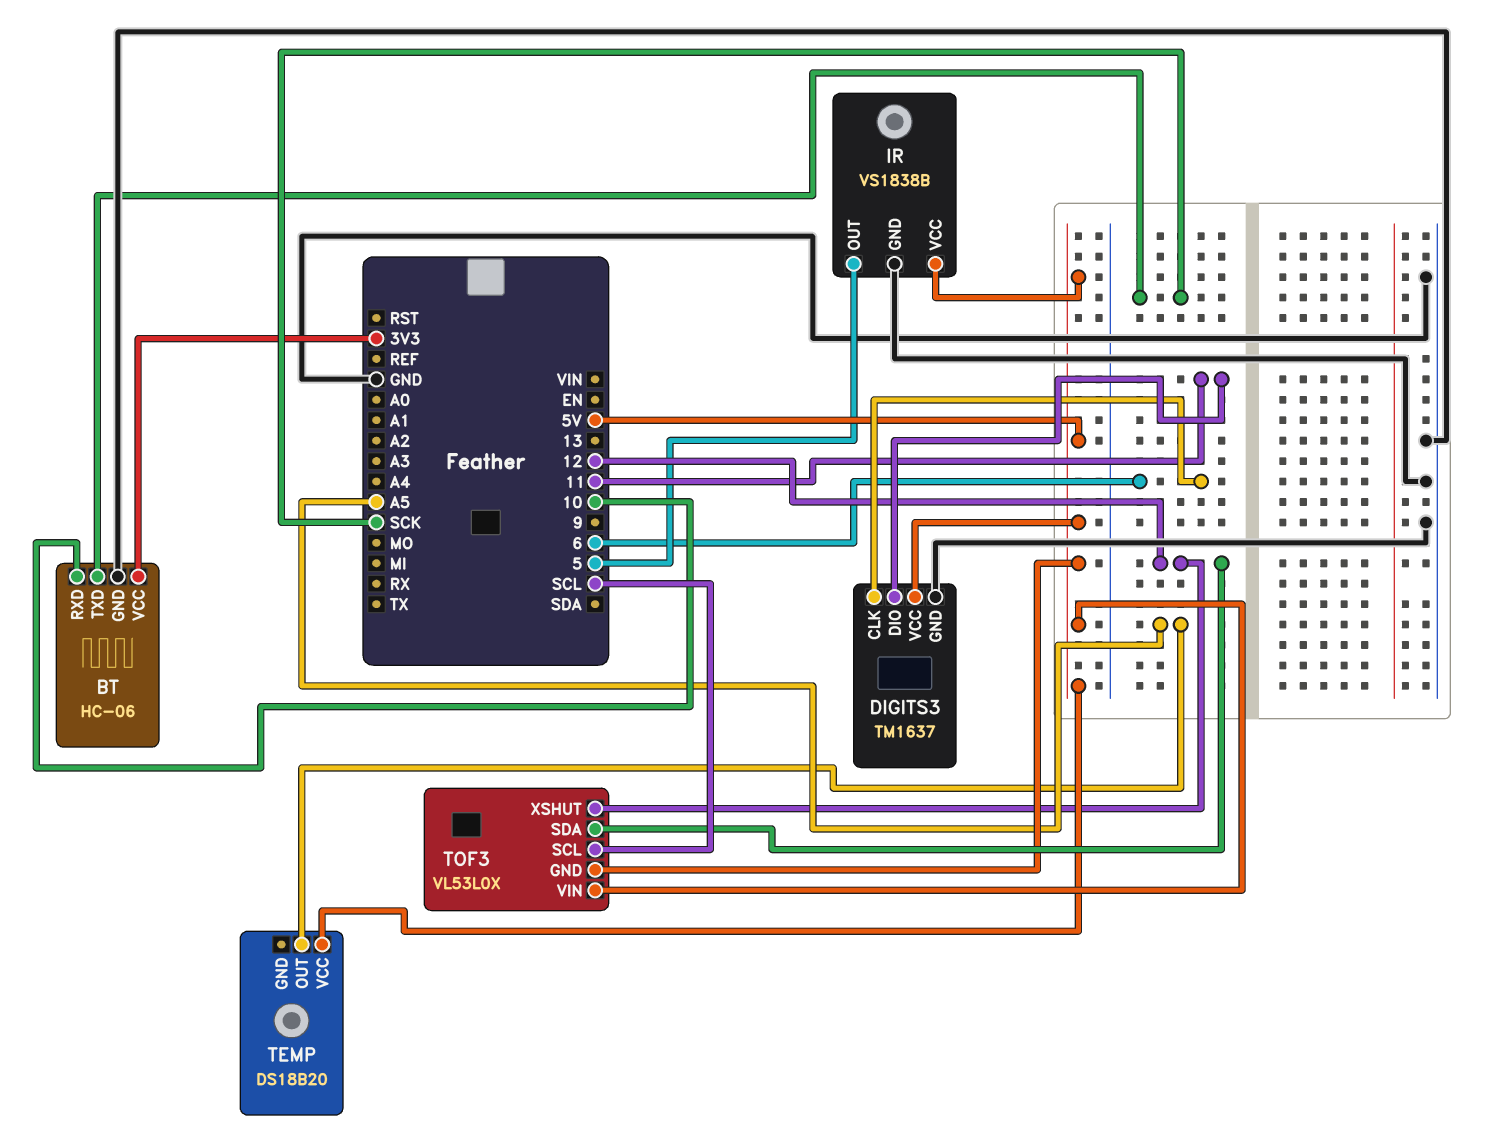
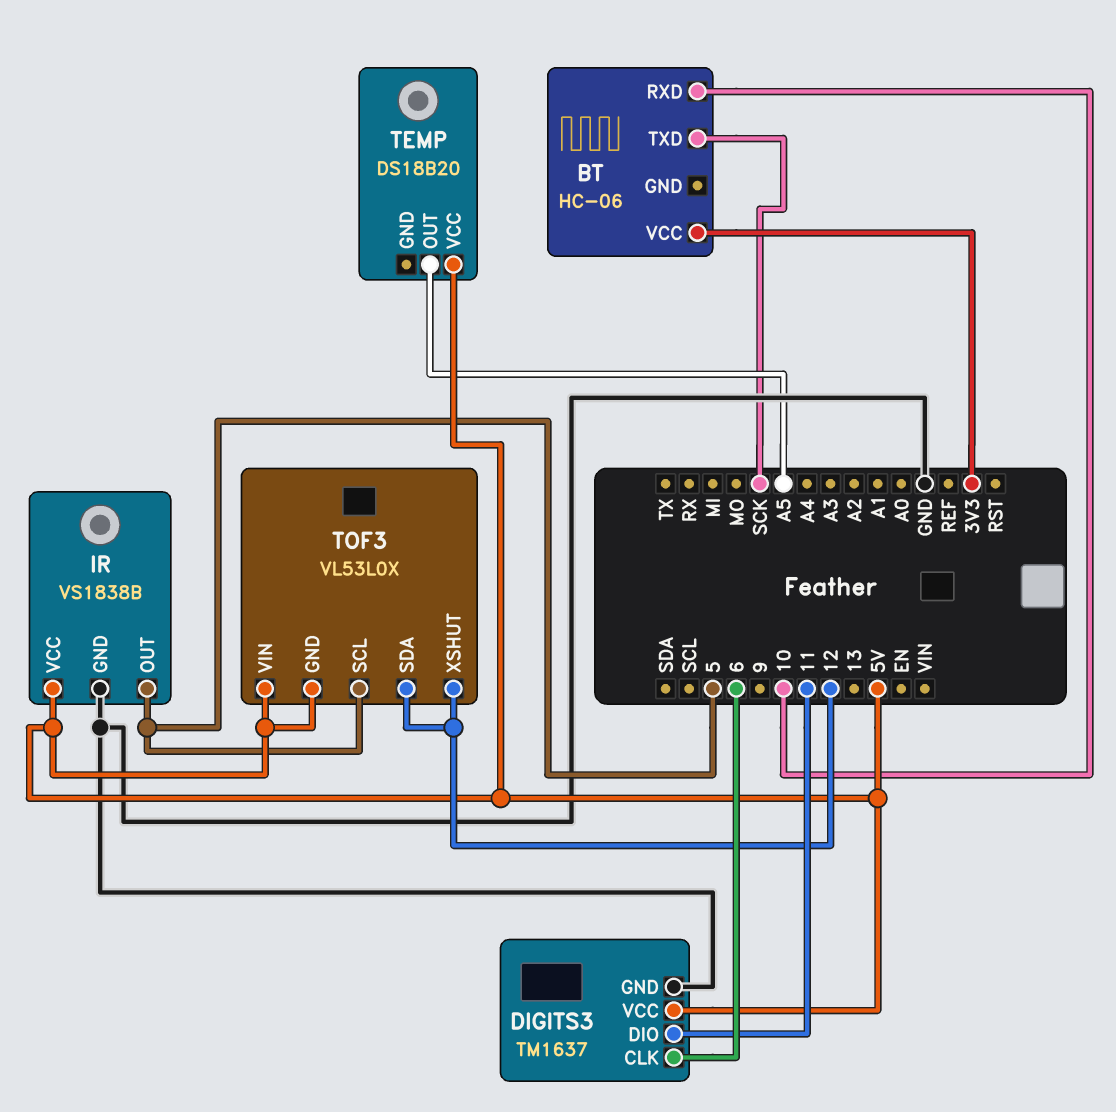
BT pin GND: GND -> none
TOF3 pin SCL: SCL -> 5

